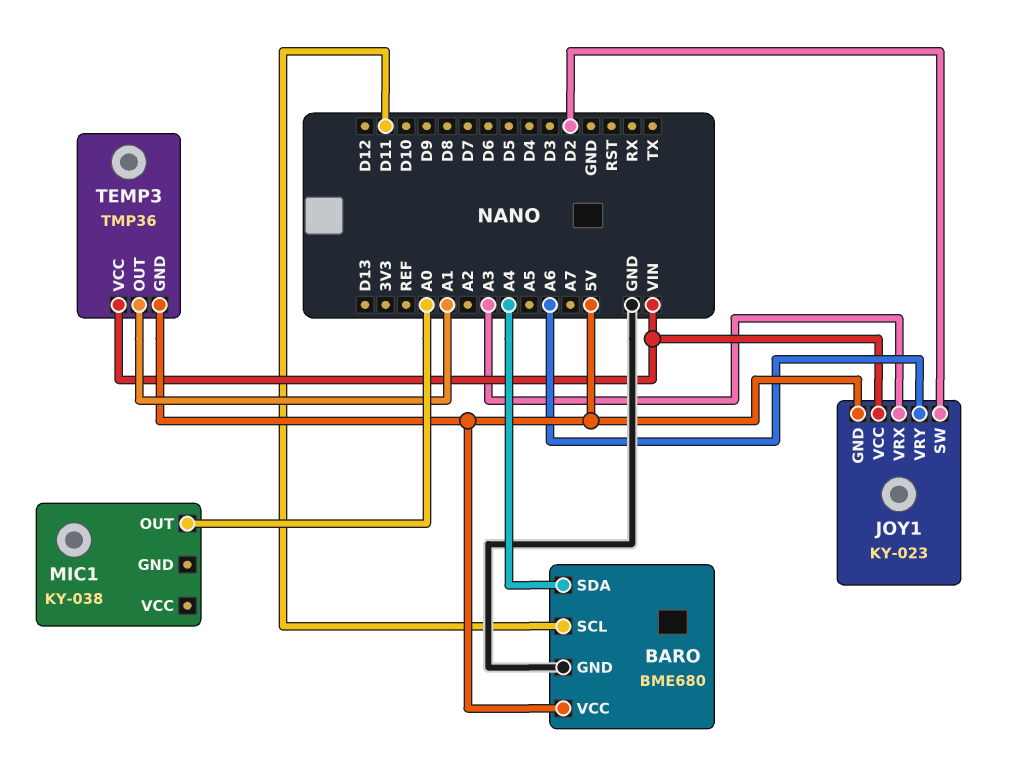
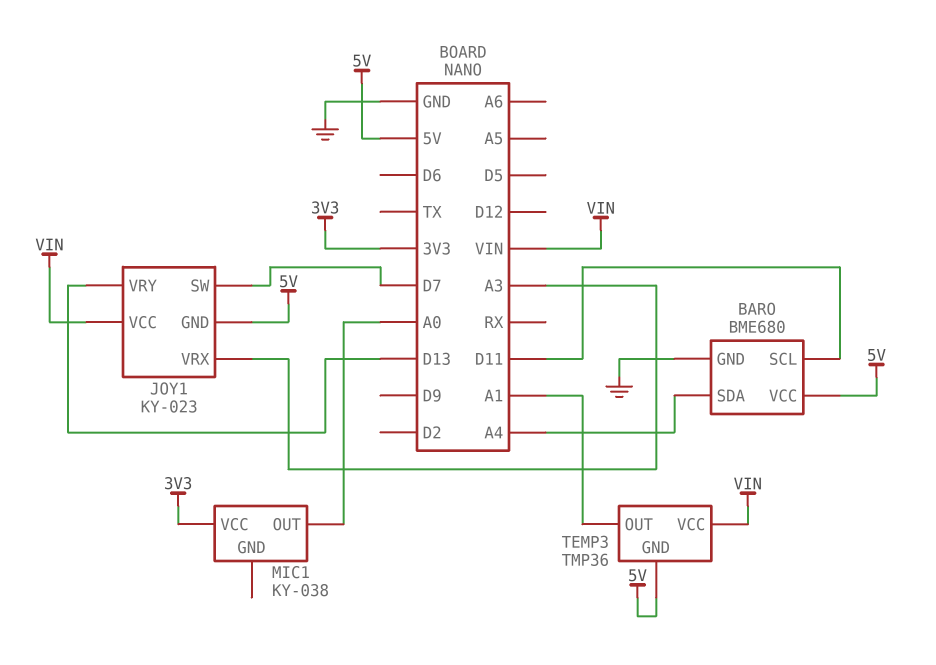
JOY1 pin SW: D2 -> D7
JOY1 pin VRY: A6 -> D13
MIC1 pin VCC: none -> 3V3

